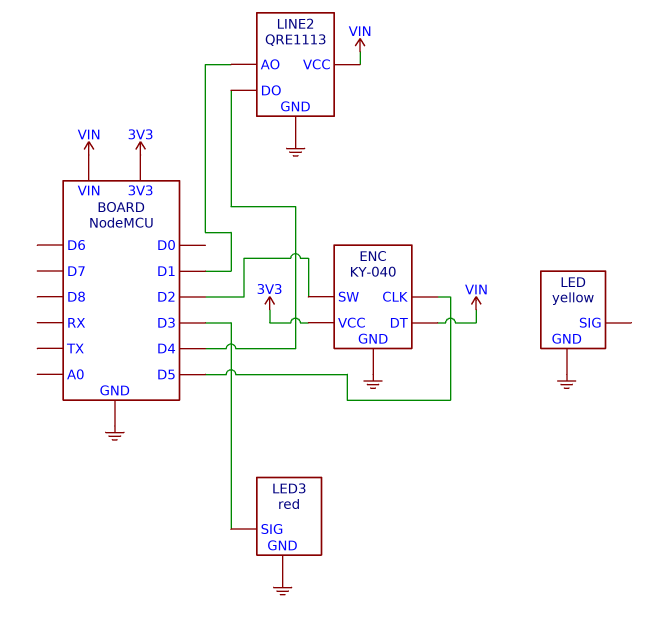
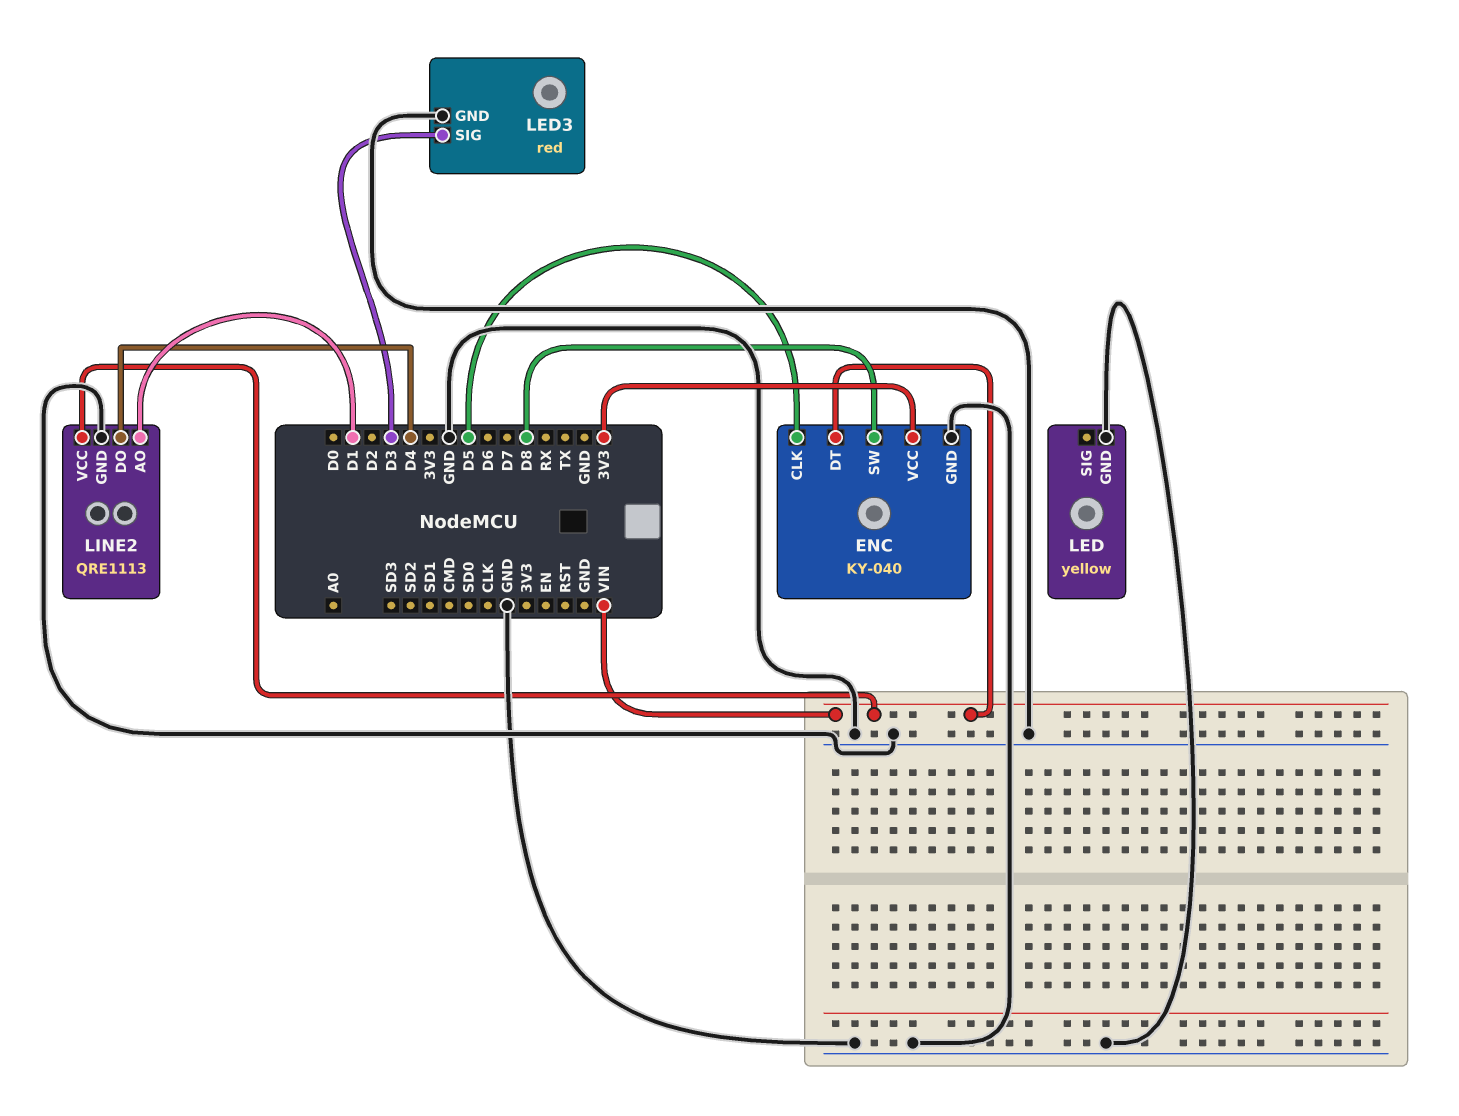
ENC pin SW: D2 -> D8

